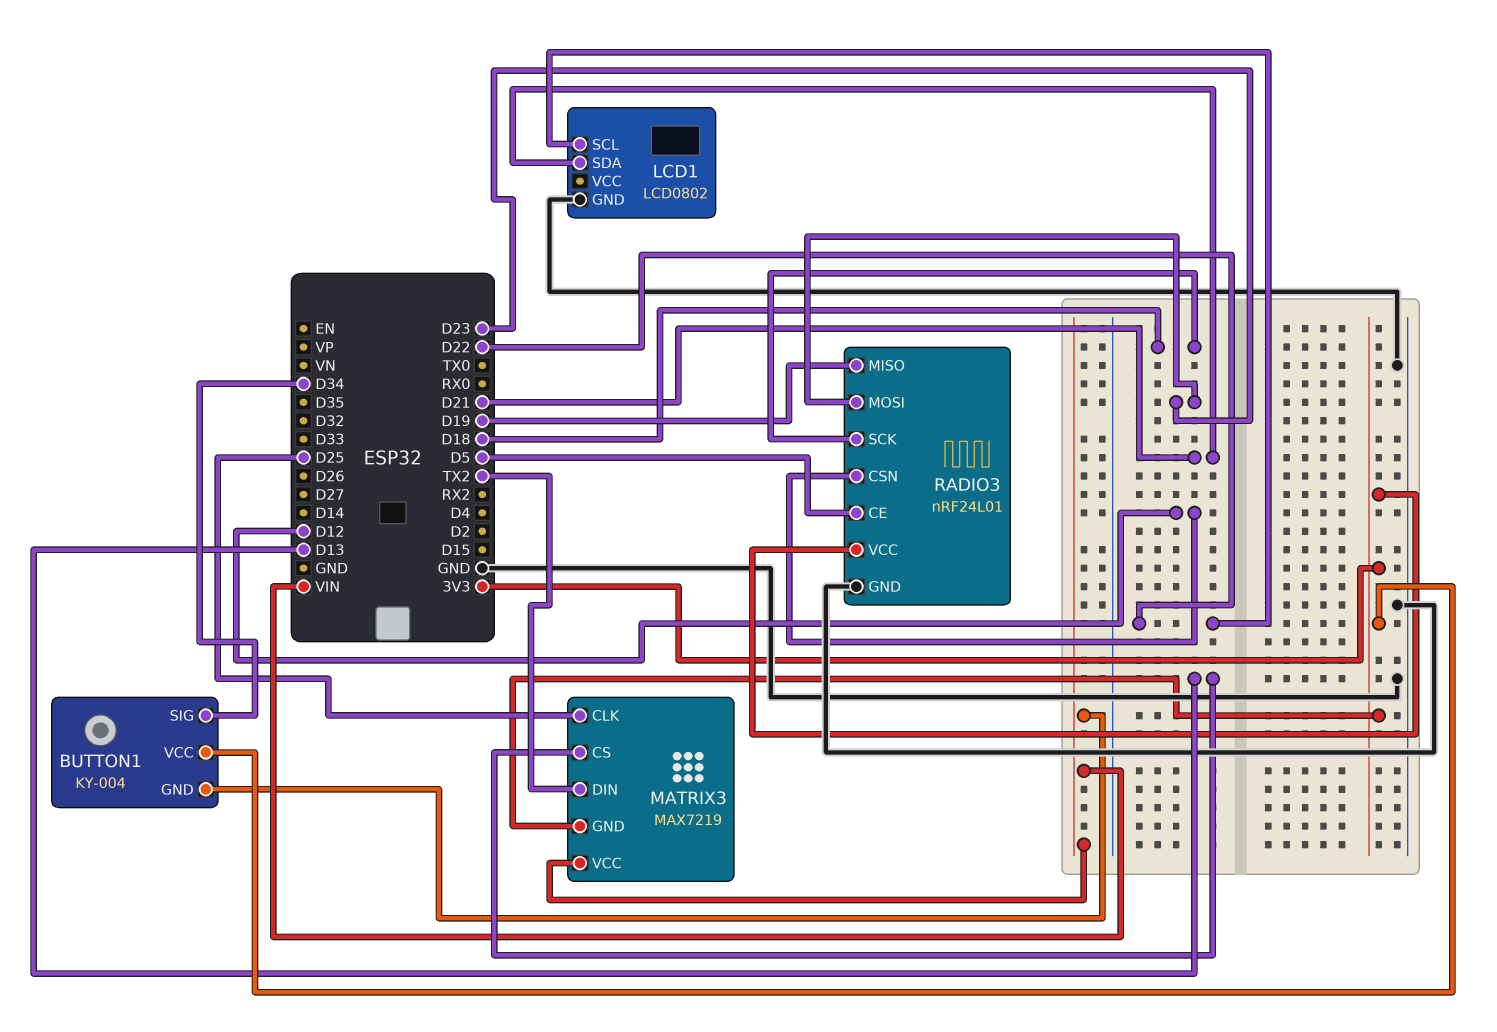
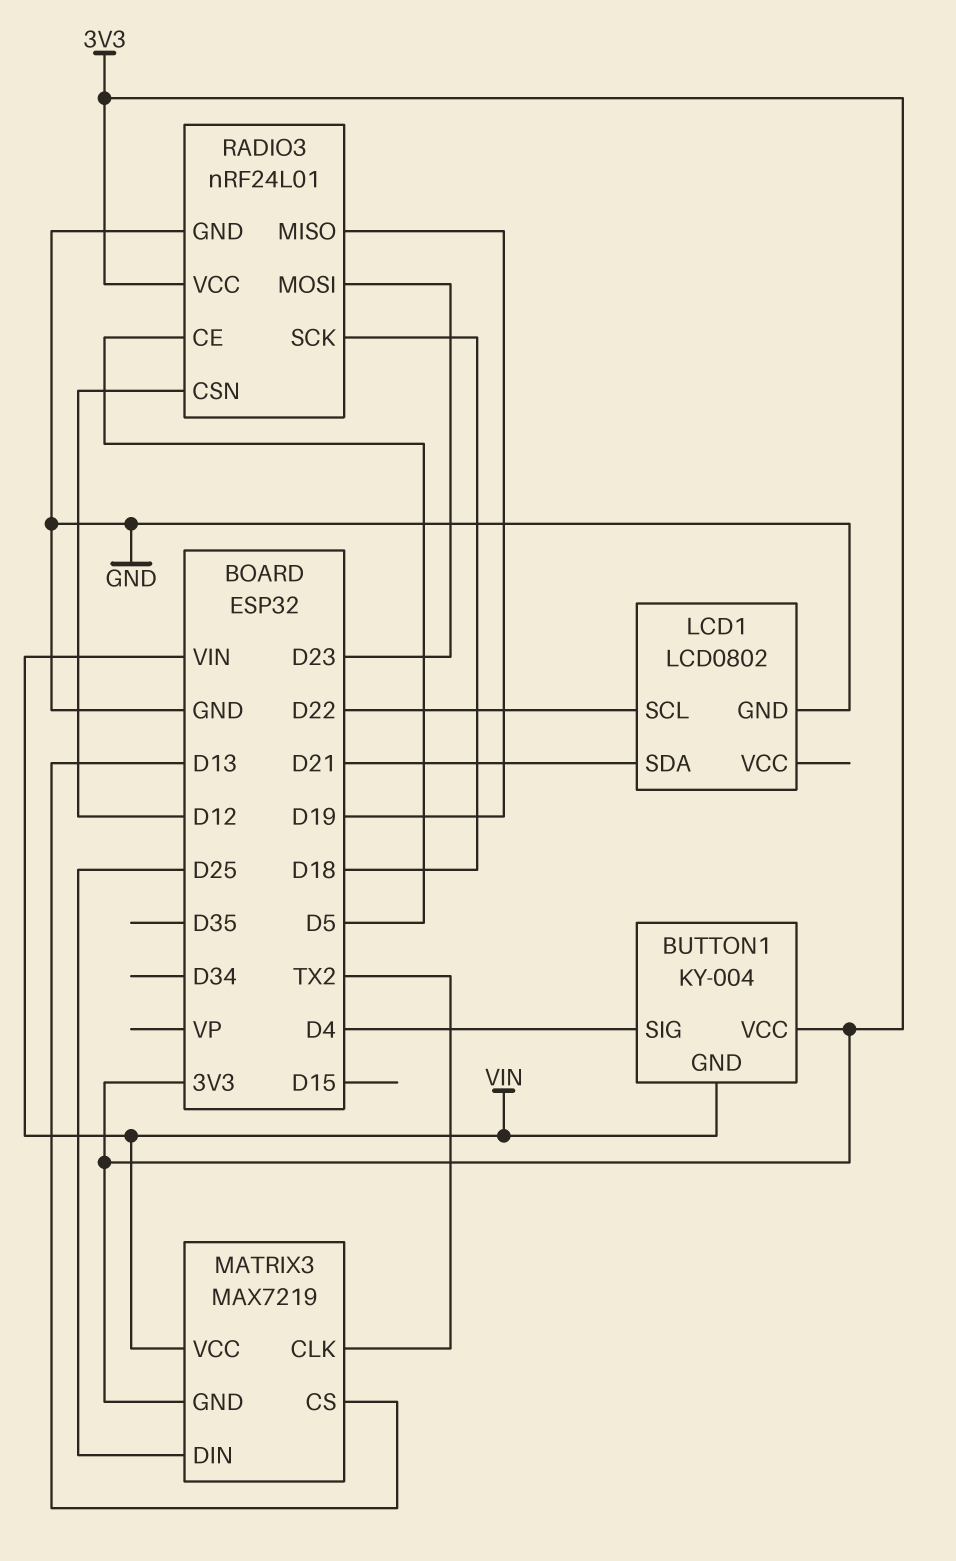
BUTTON1 pin SIG: D34 -> D4
MATRIX3 pin CLK: D25 -> TX2
MATRIX3 pin DIN: TX2 -> D25

